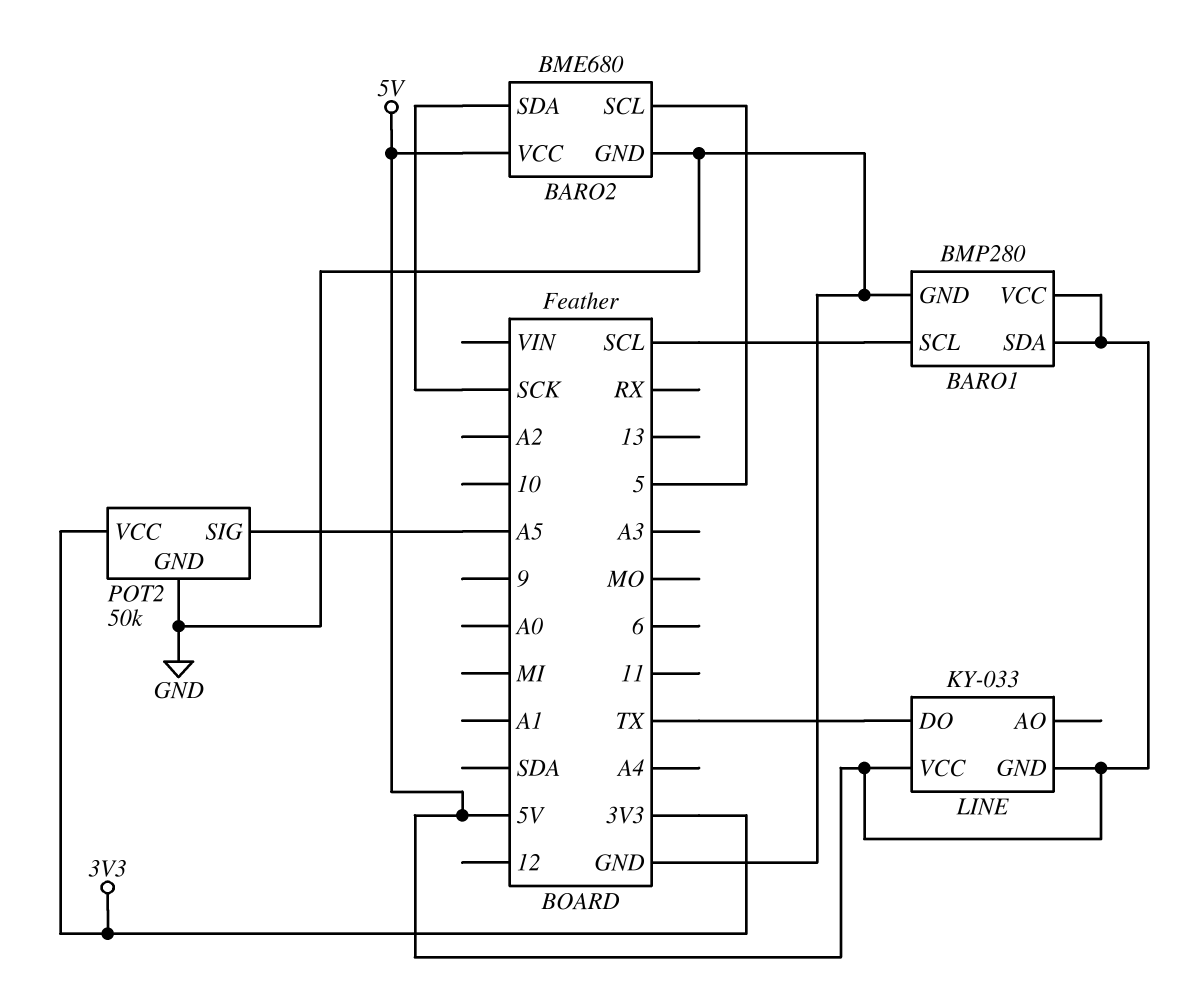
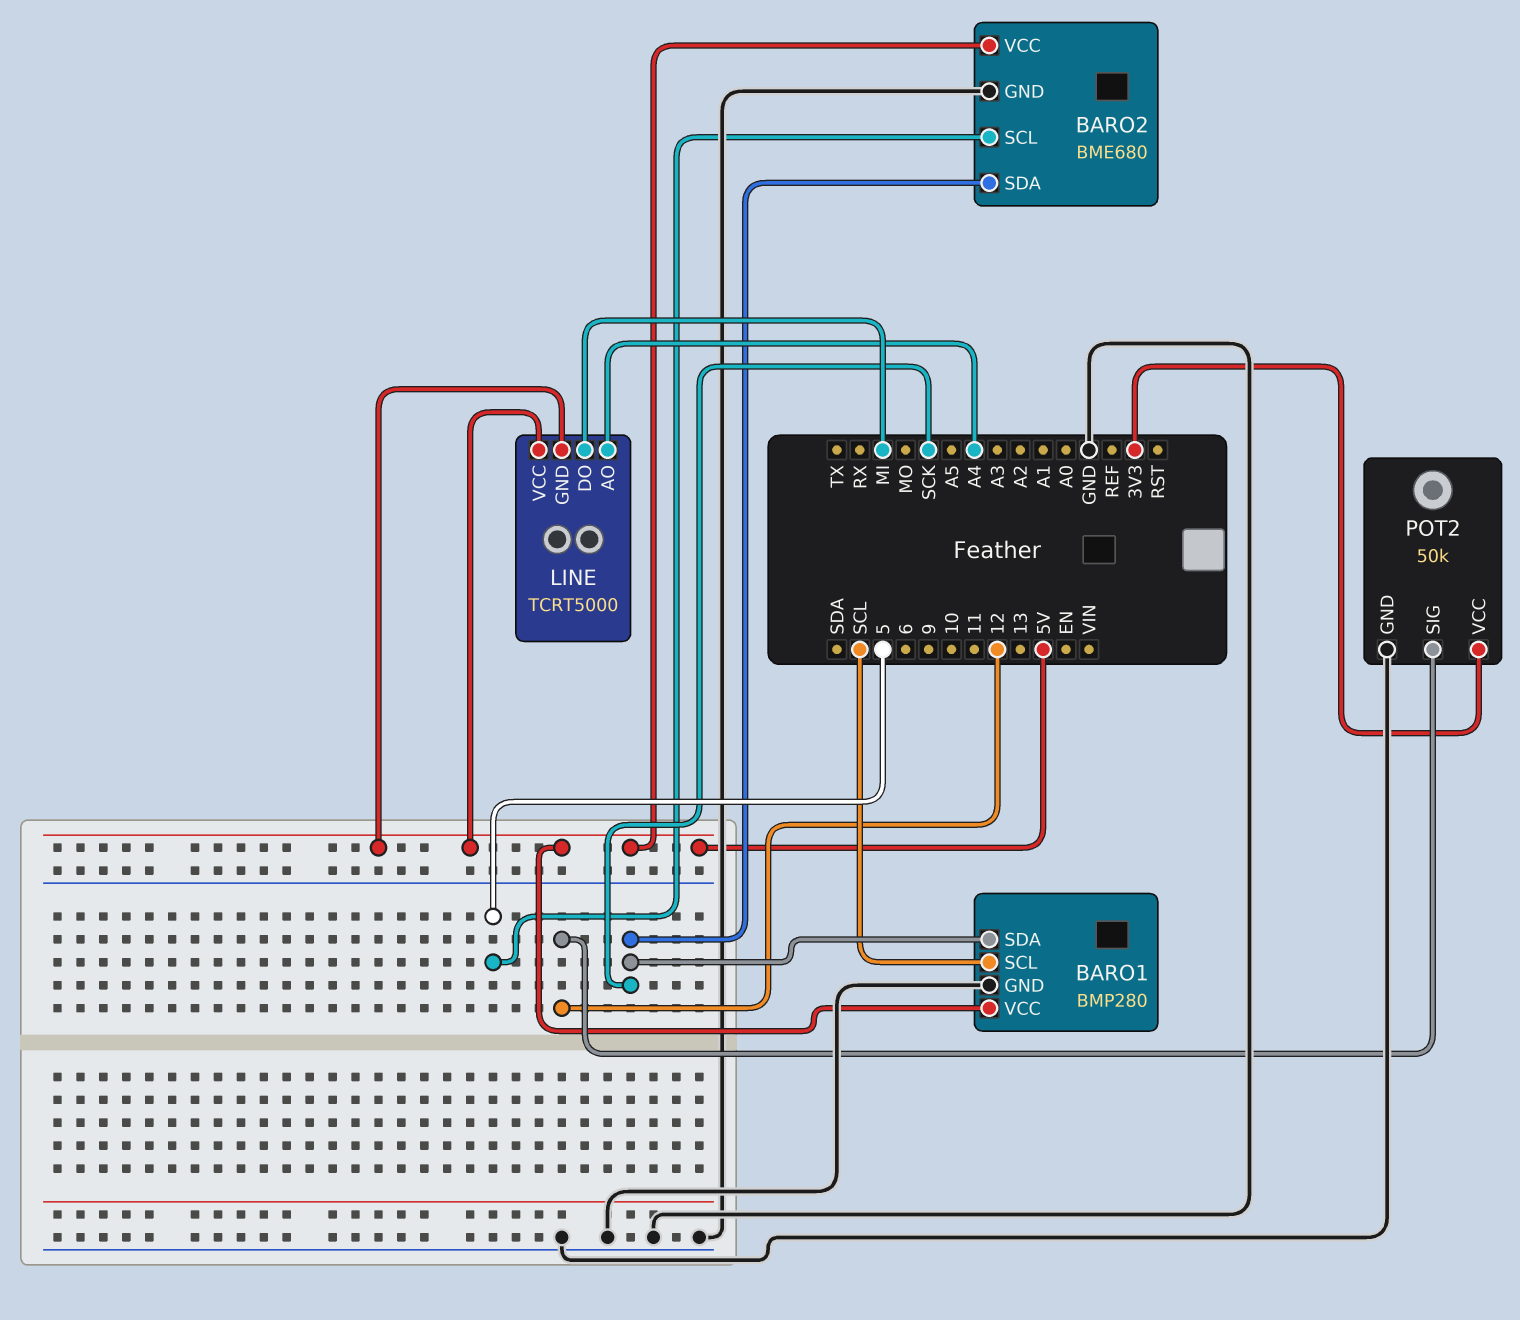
BARO1 pin SDA: 5V -> SCK
LINE: KY-033 -> TCRT5000
LINE pin AO: none -> A4
LINE pin DO: TX -> MI
POT2 pin SIG: A5 -> 12

